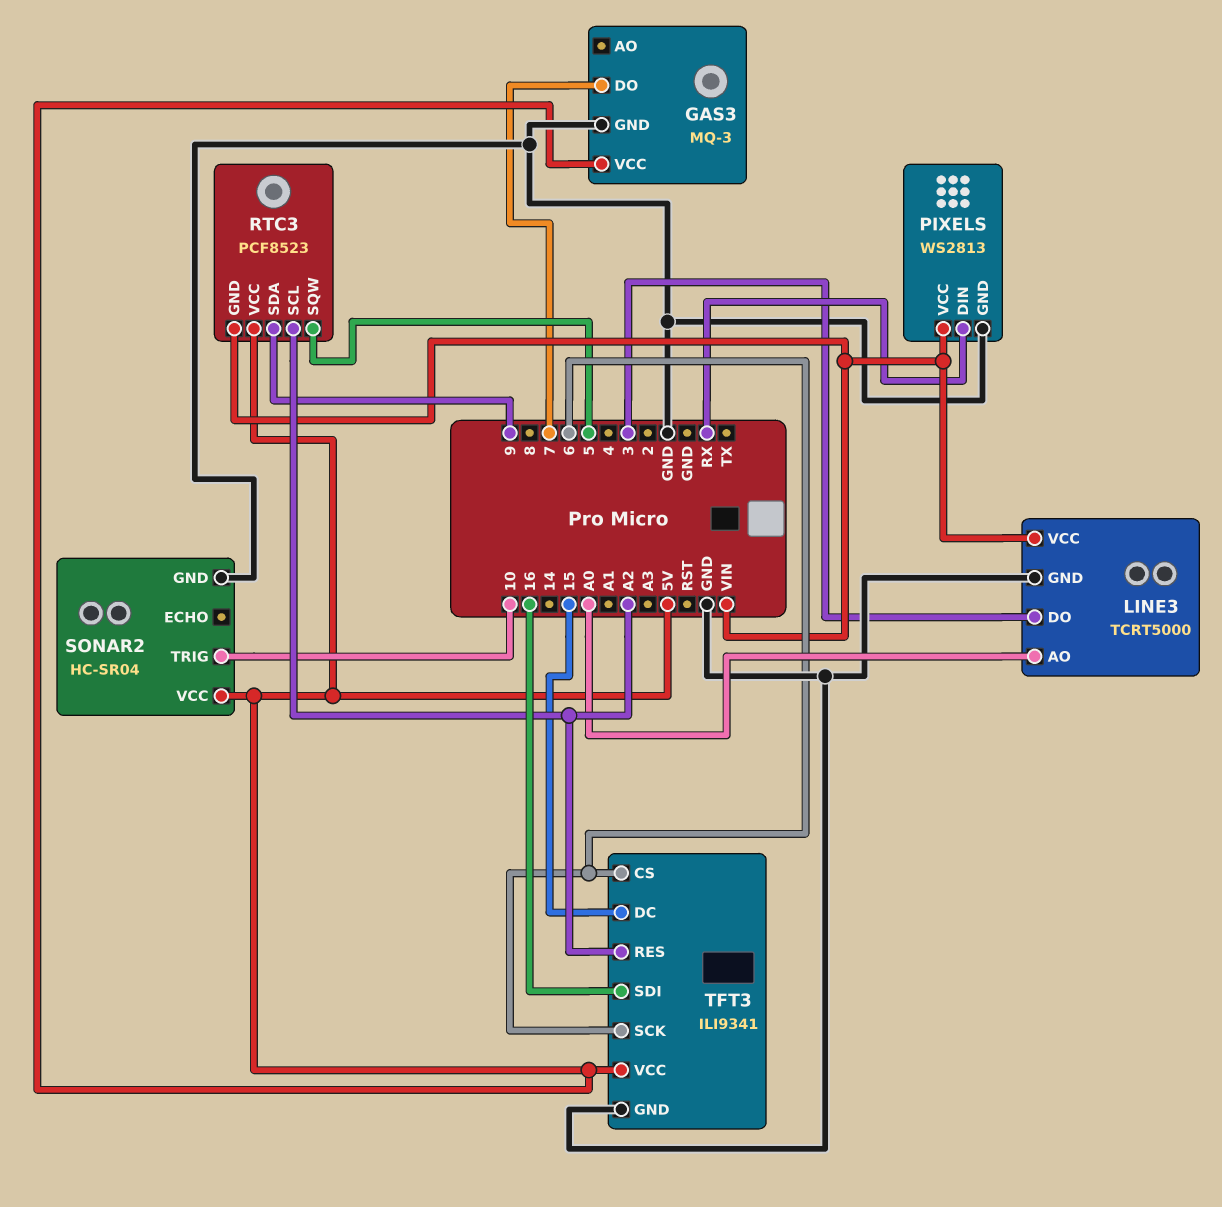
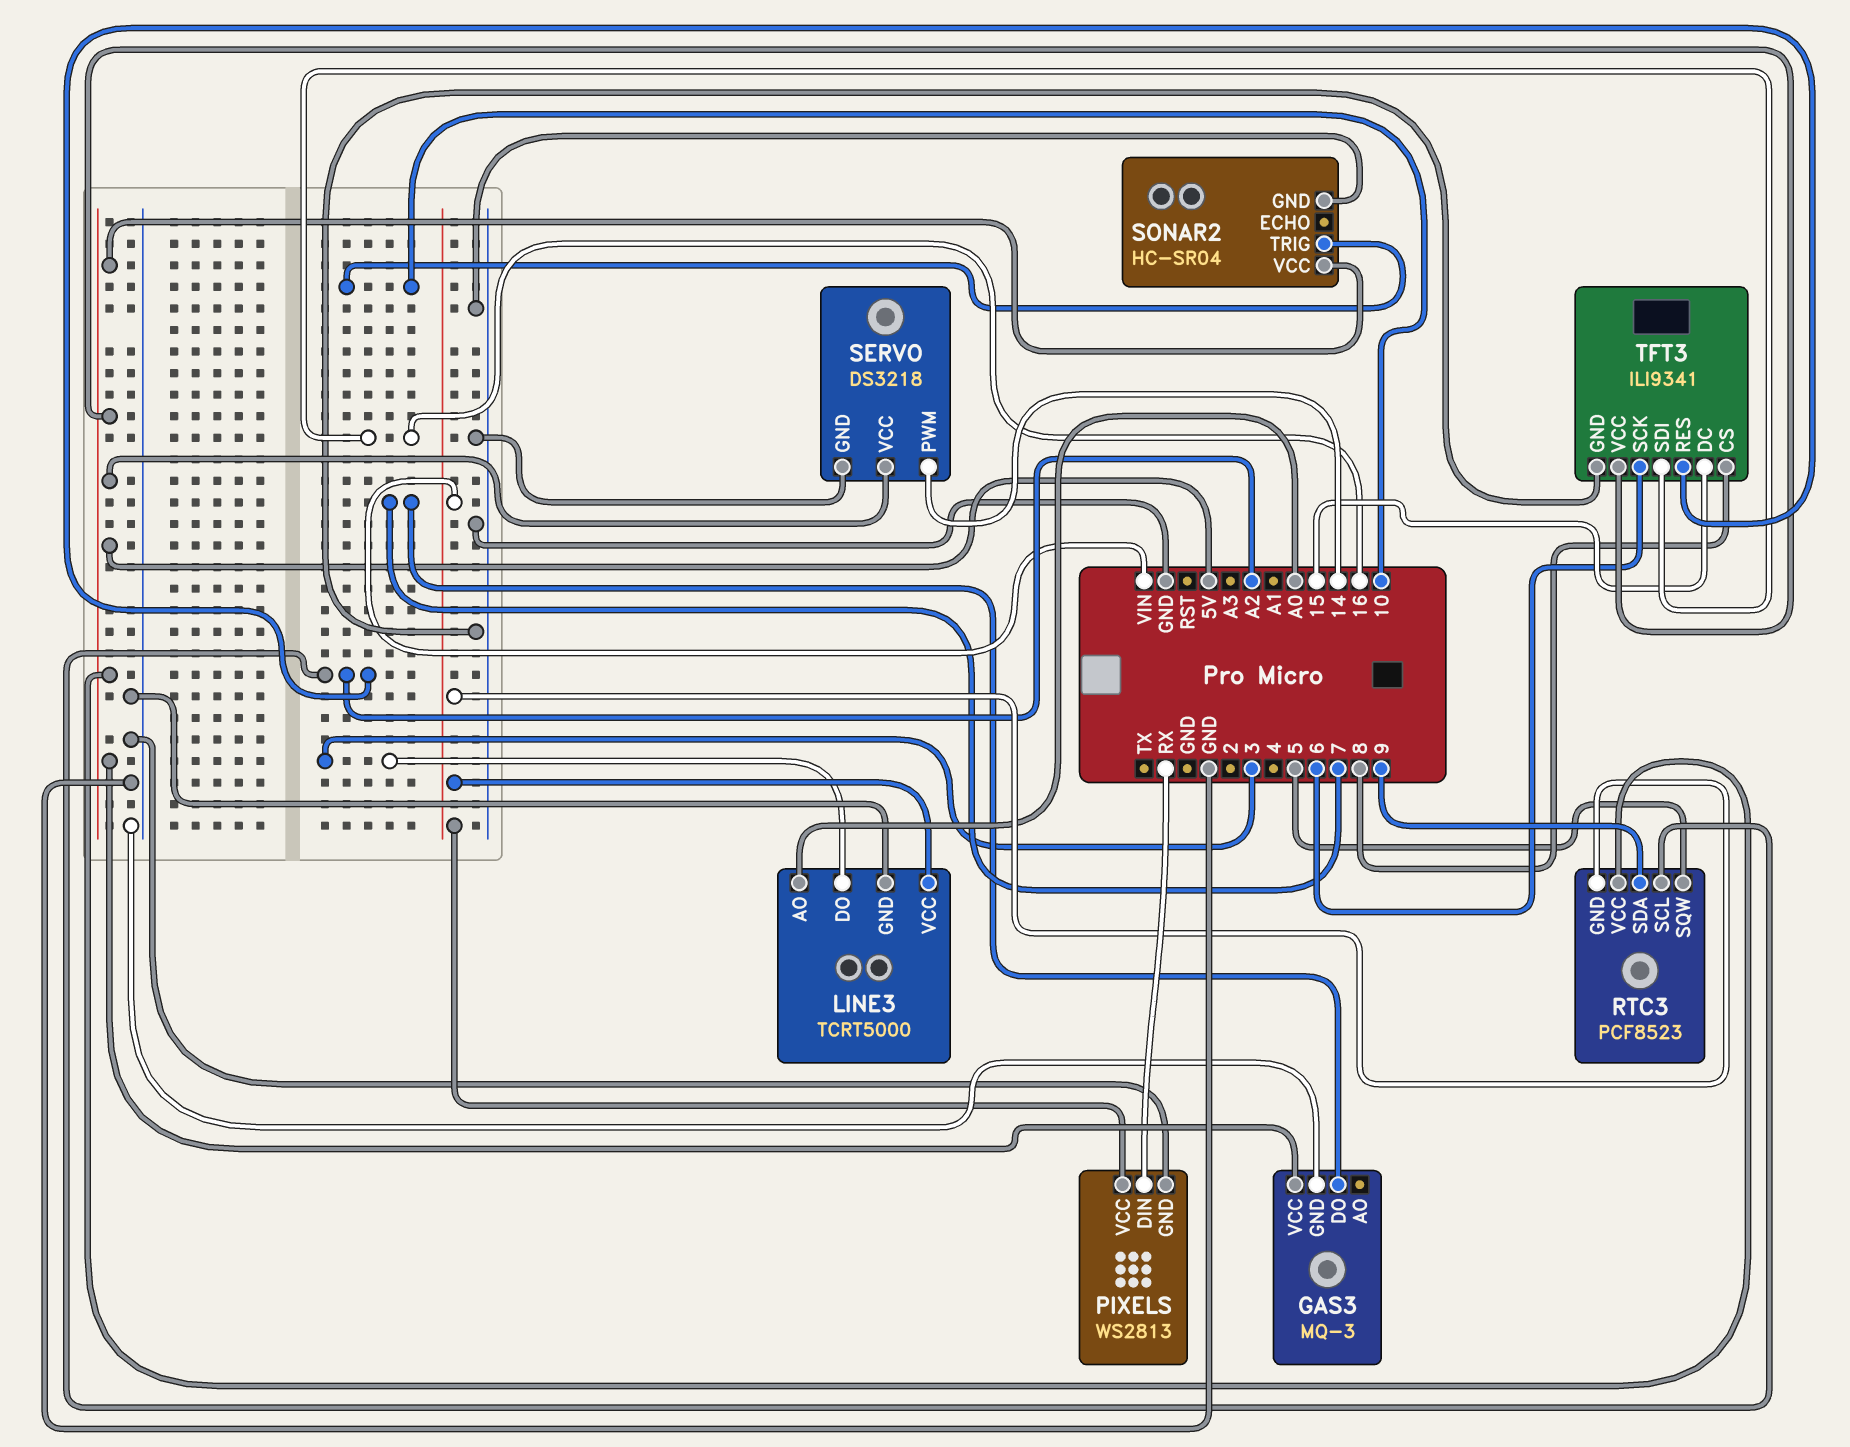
SERVO: none -> DS3218
SERVO pin GND: none -> GND
SERVO pin PWM: none -> 14
SERVO pin VCC: none -> 5V
TFT3 pin CS: 6 -> 8

